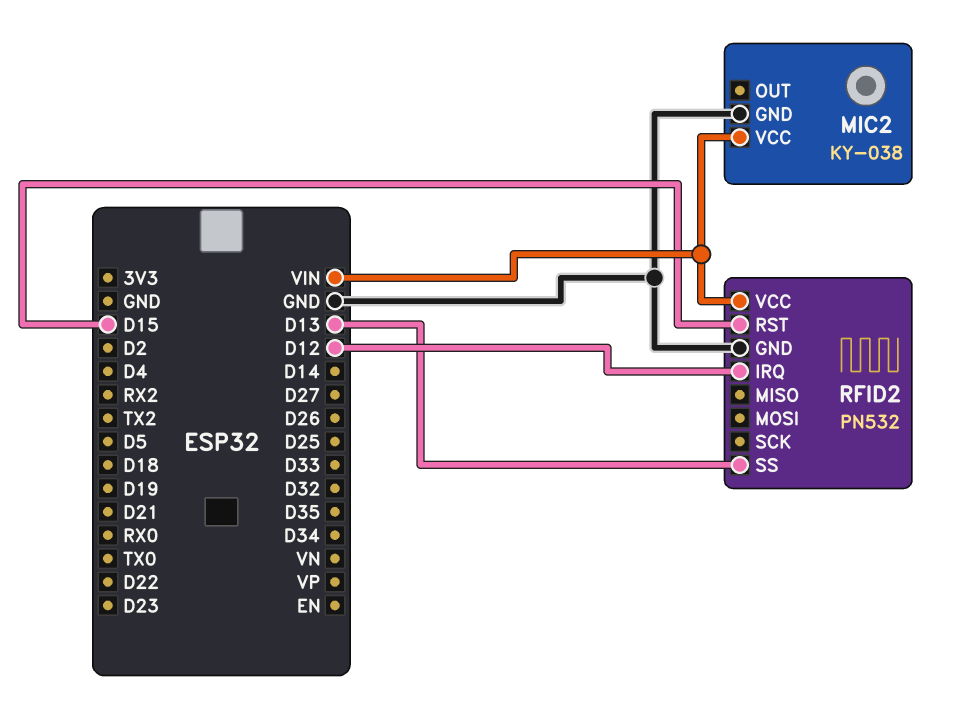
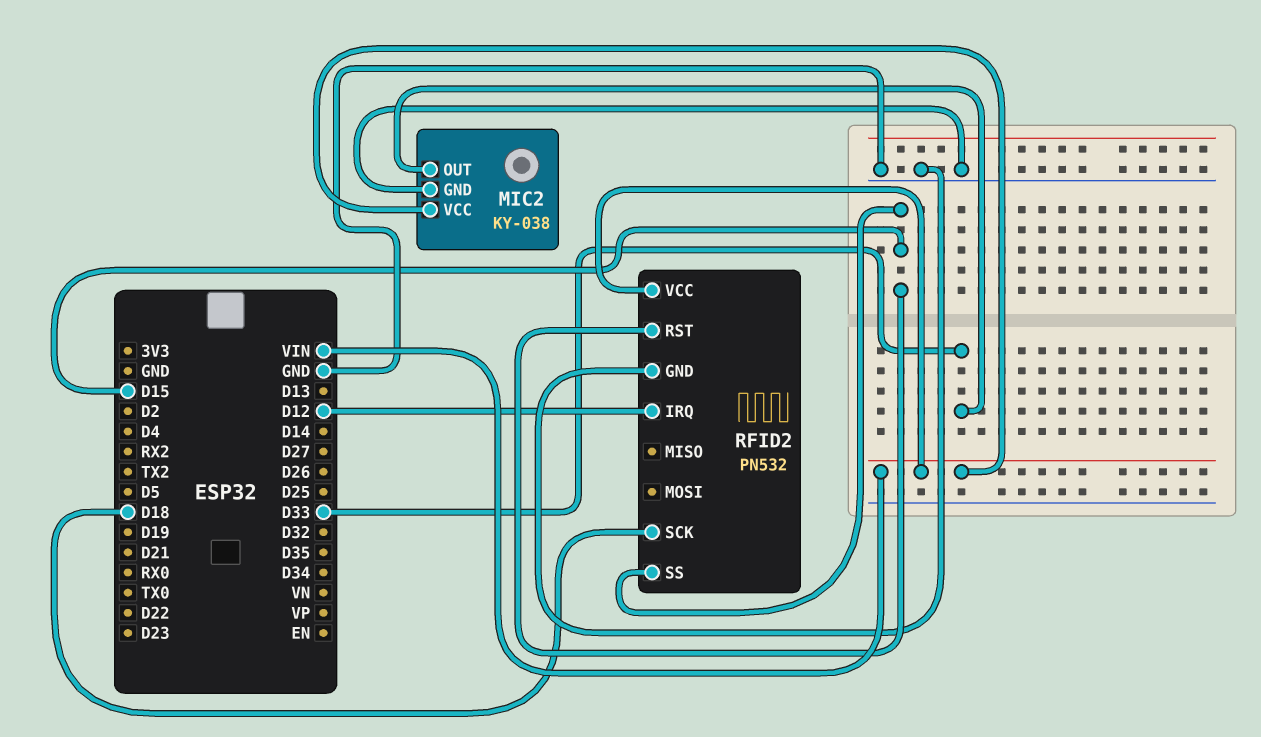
MIC2 pin OUT: none -> D33
RFID2 pin SCK: none -> D18
RFID2 pin SS: D13 -> D15

